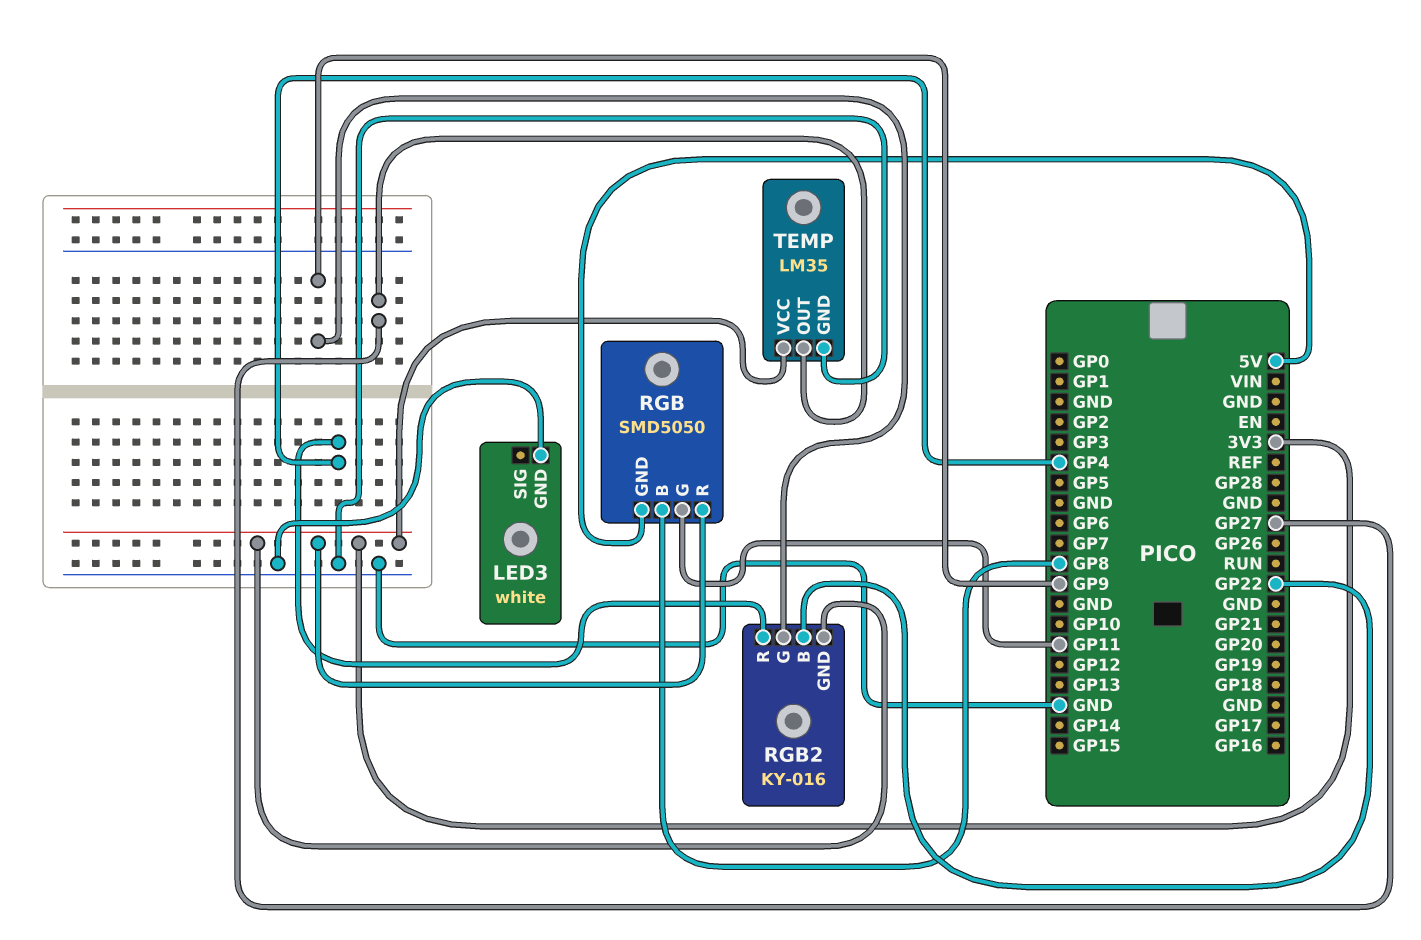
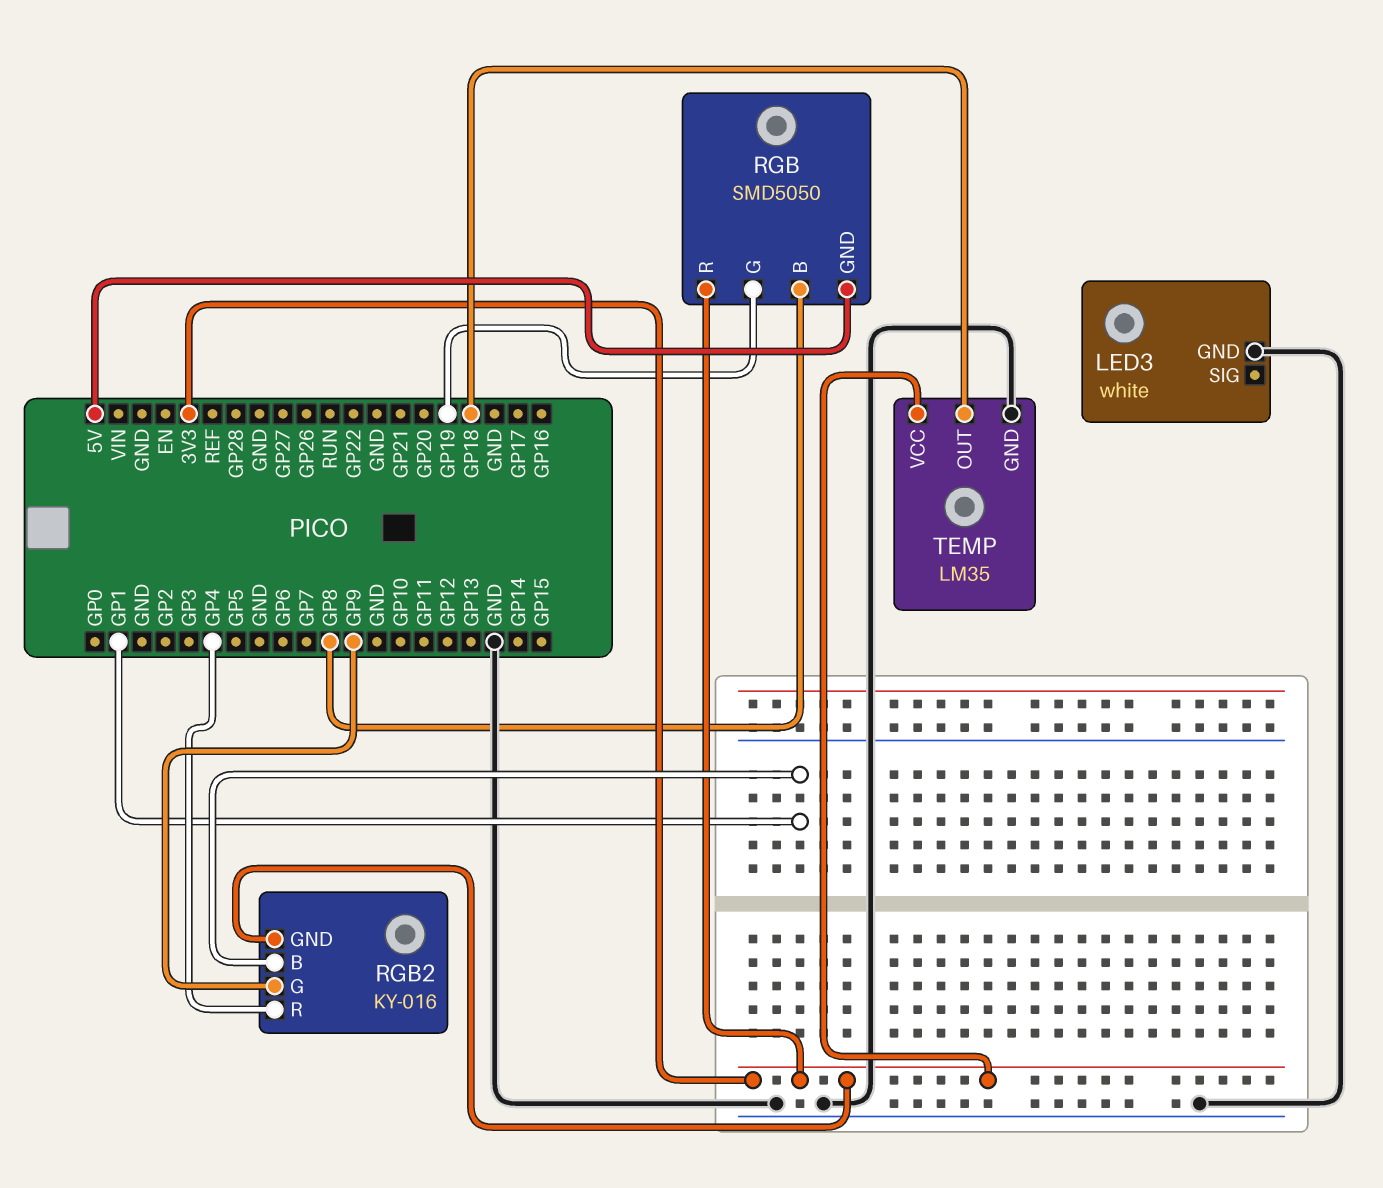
RGB pin G: GP11 -> GP19
RGB2 pin B: GP22 -> GP1
TEMP pin OUT: GP27 -> GP18

